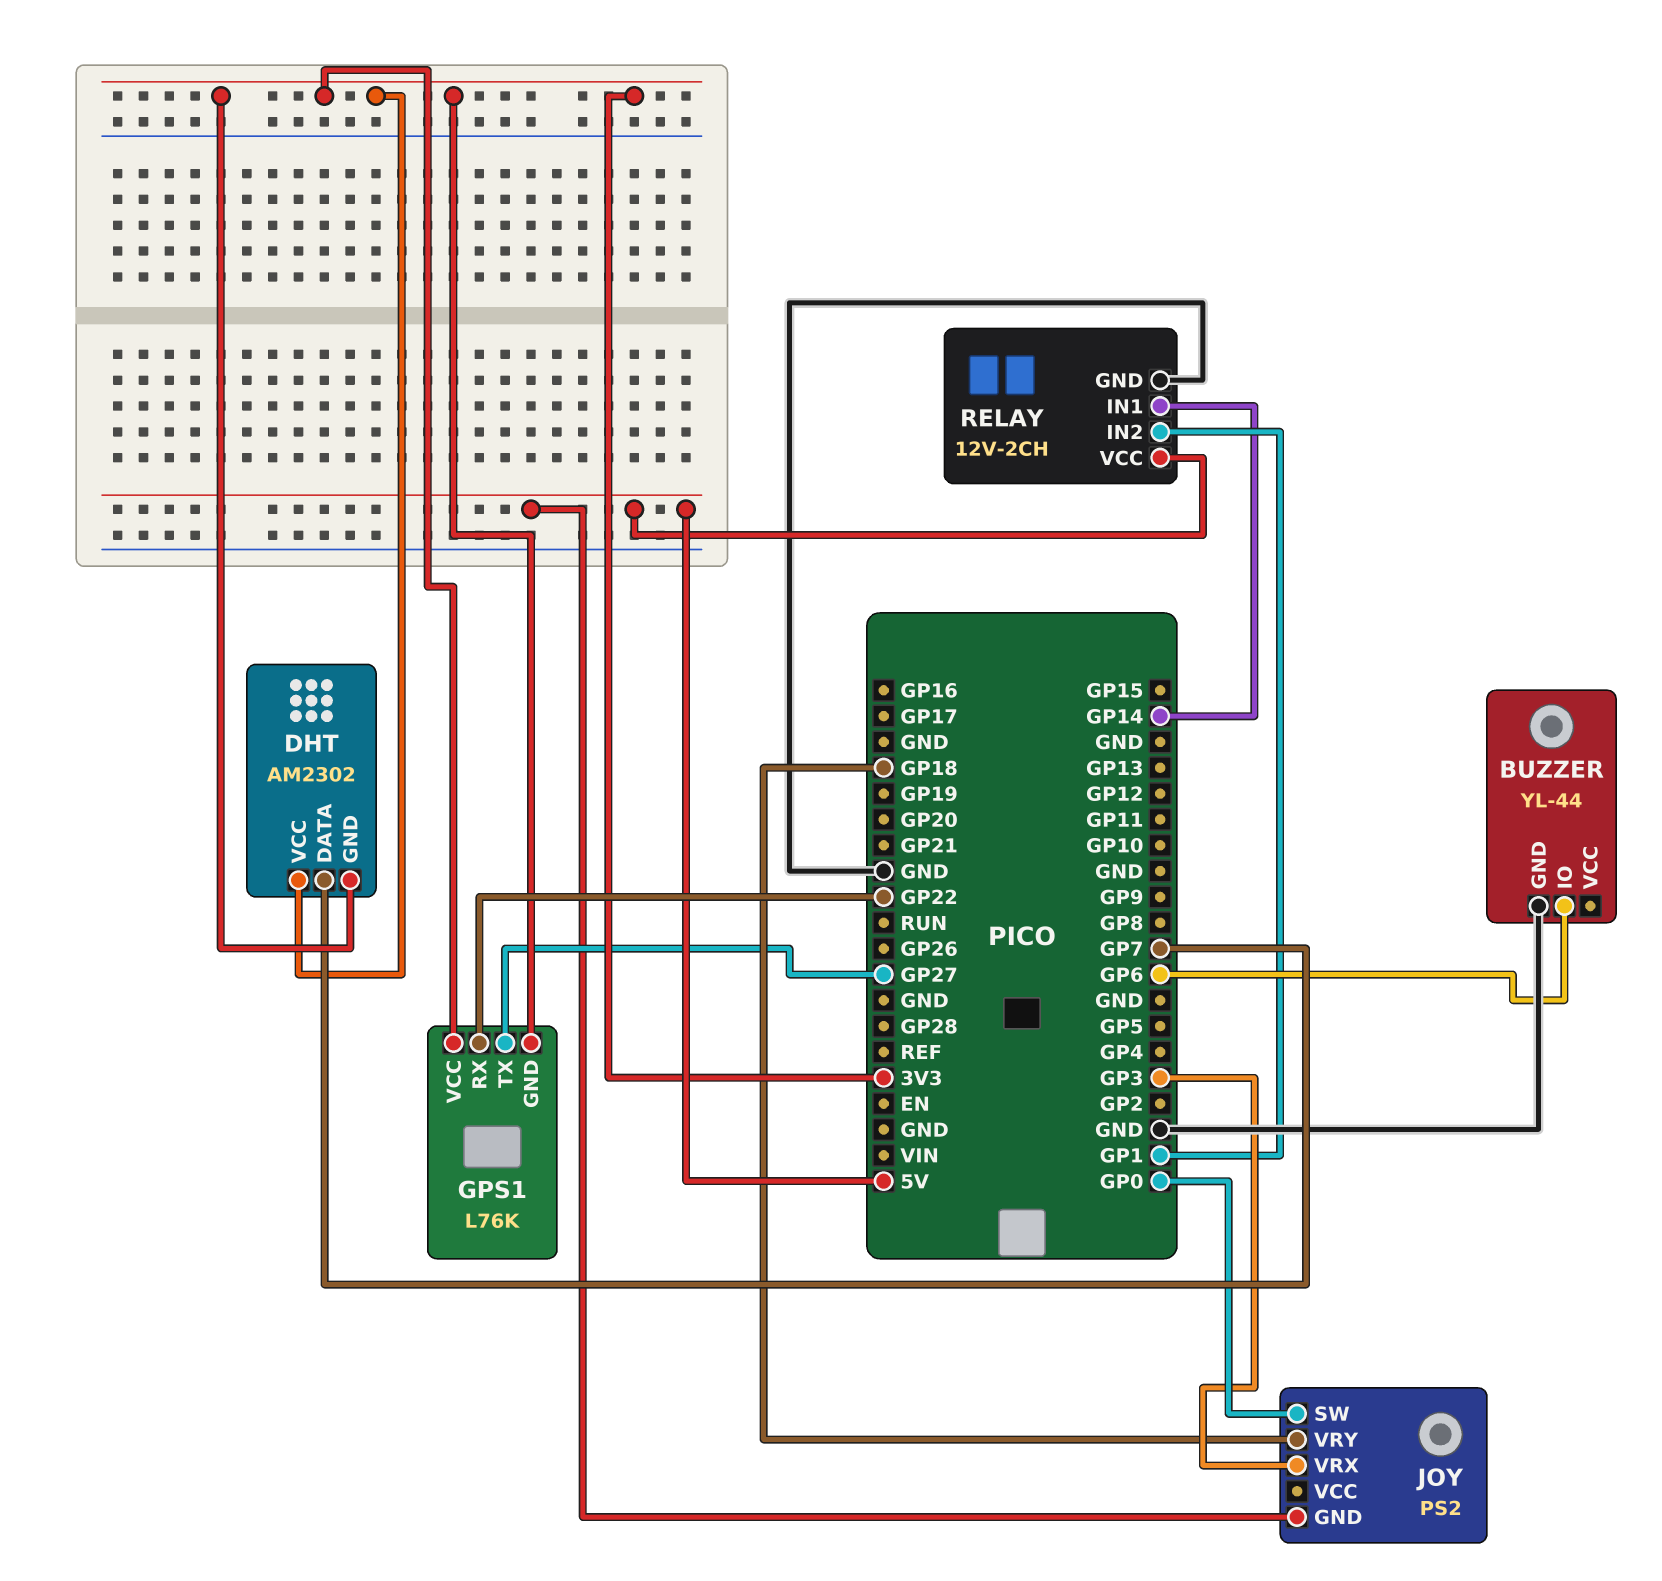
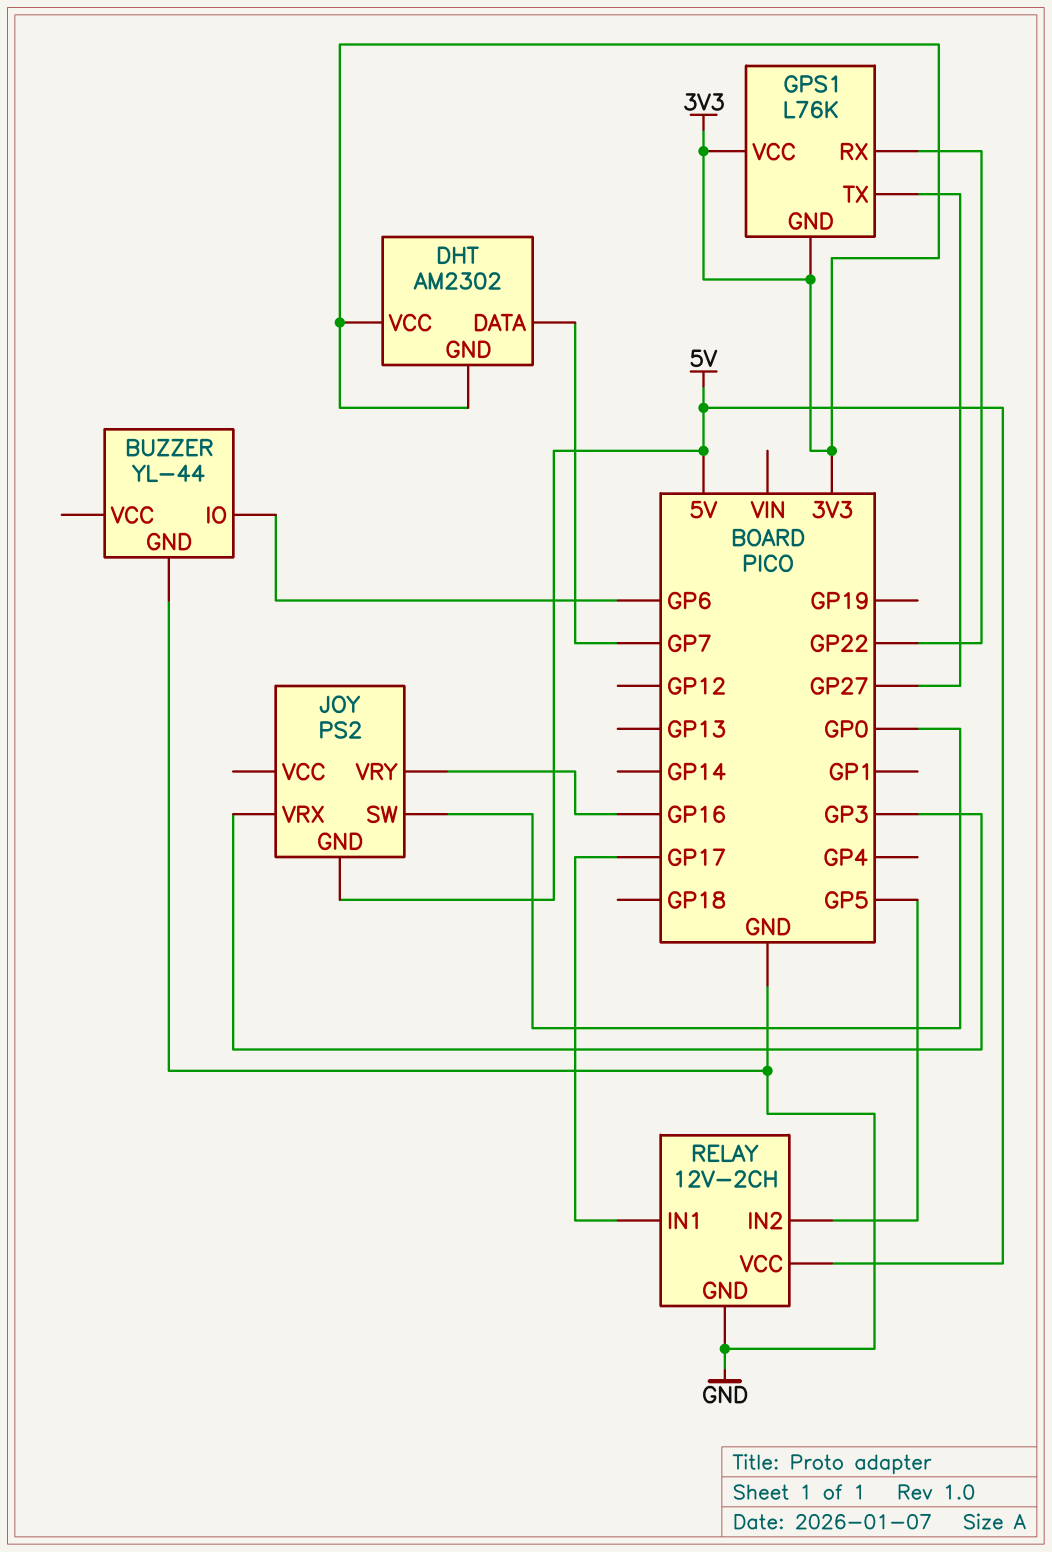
JOY pin VRY: GP18 -> GP16
RELAY pin IN1: GP14 -> GP17
RELAY pin IN2: GP1 -> GP5

